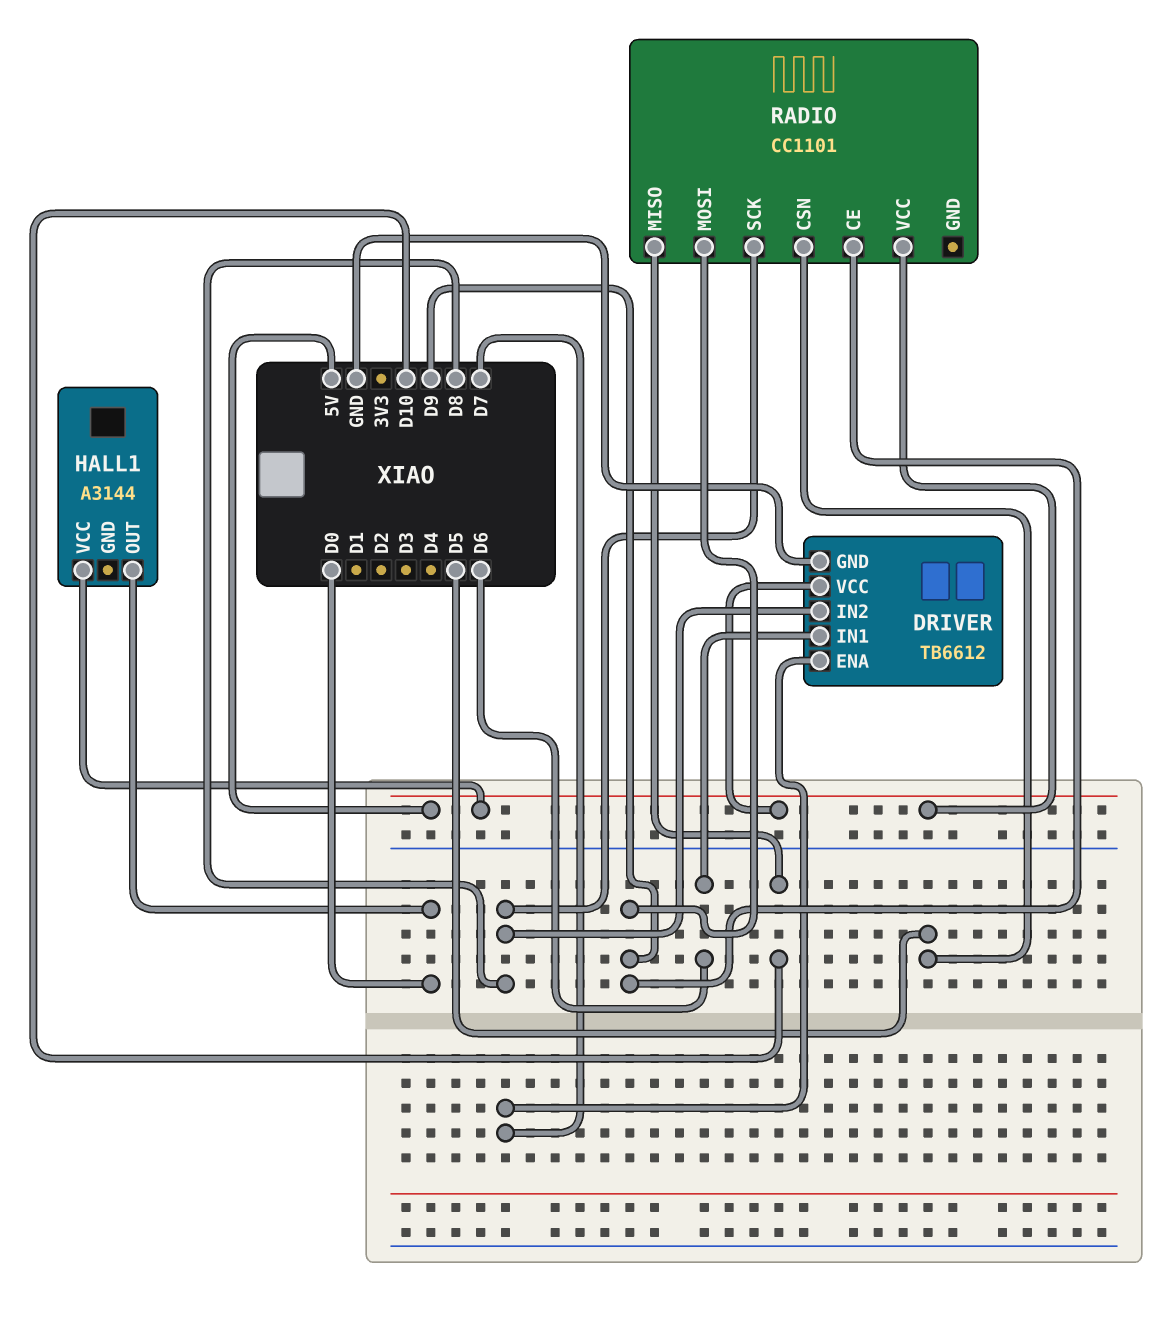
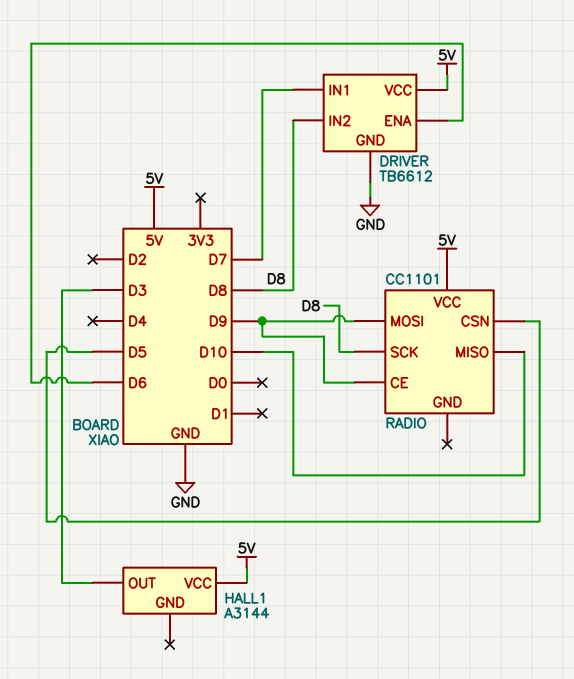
DRIVER pin ENA: D7 -> D6
DRIVER pin IN1: D6 -> D7
HALL1 pin OUT: D0 -> D3

